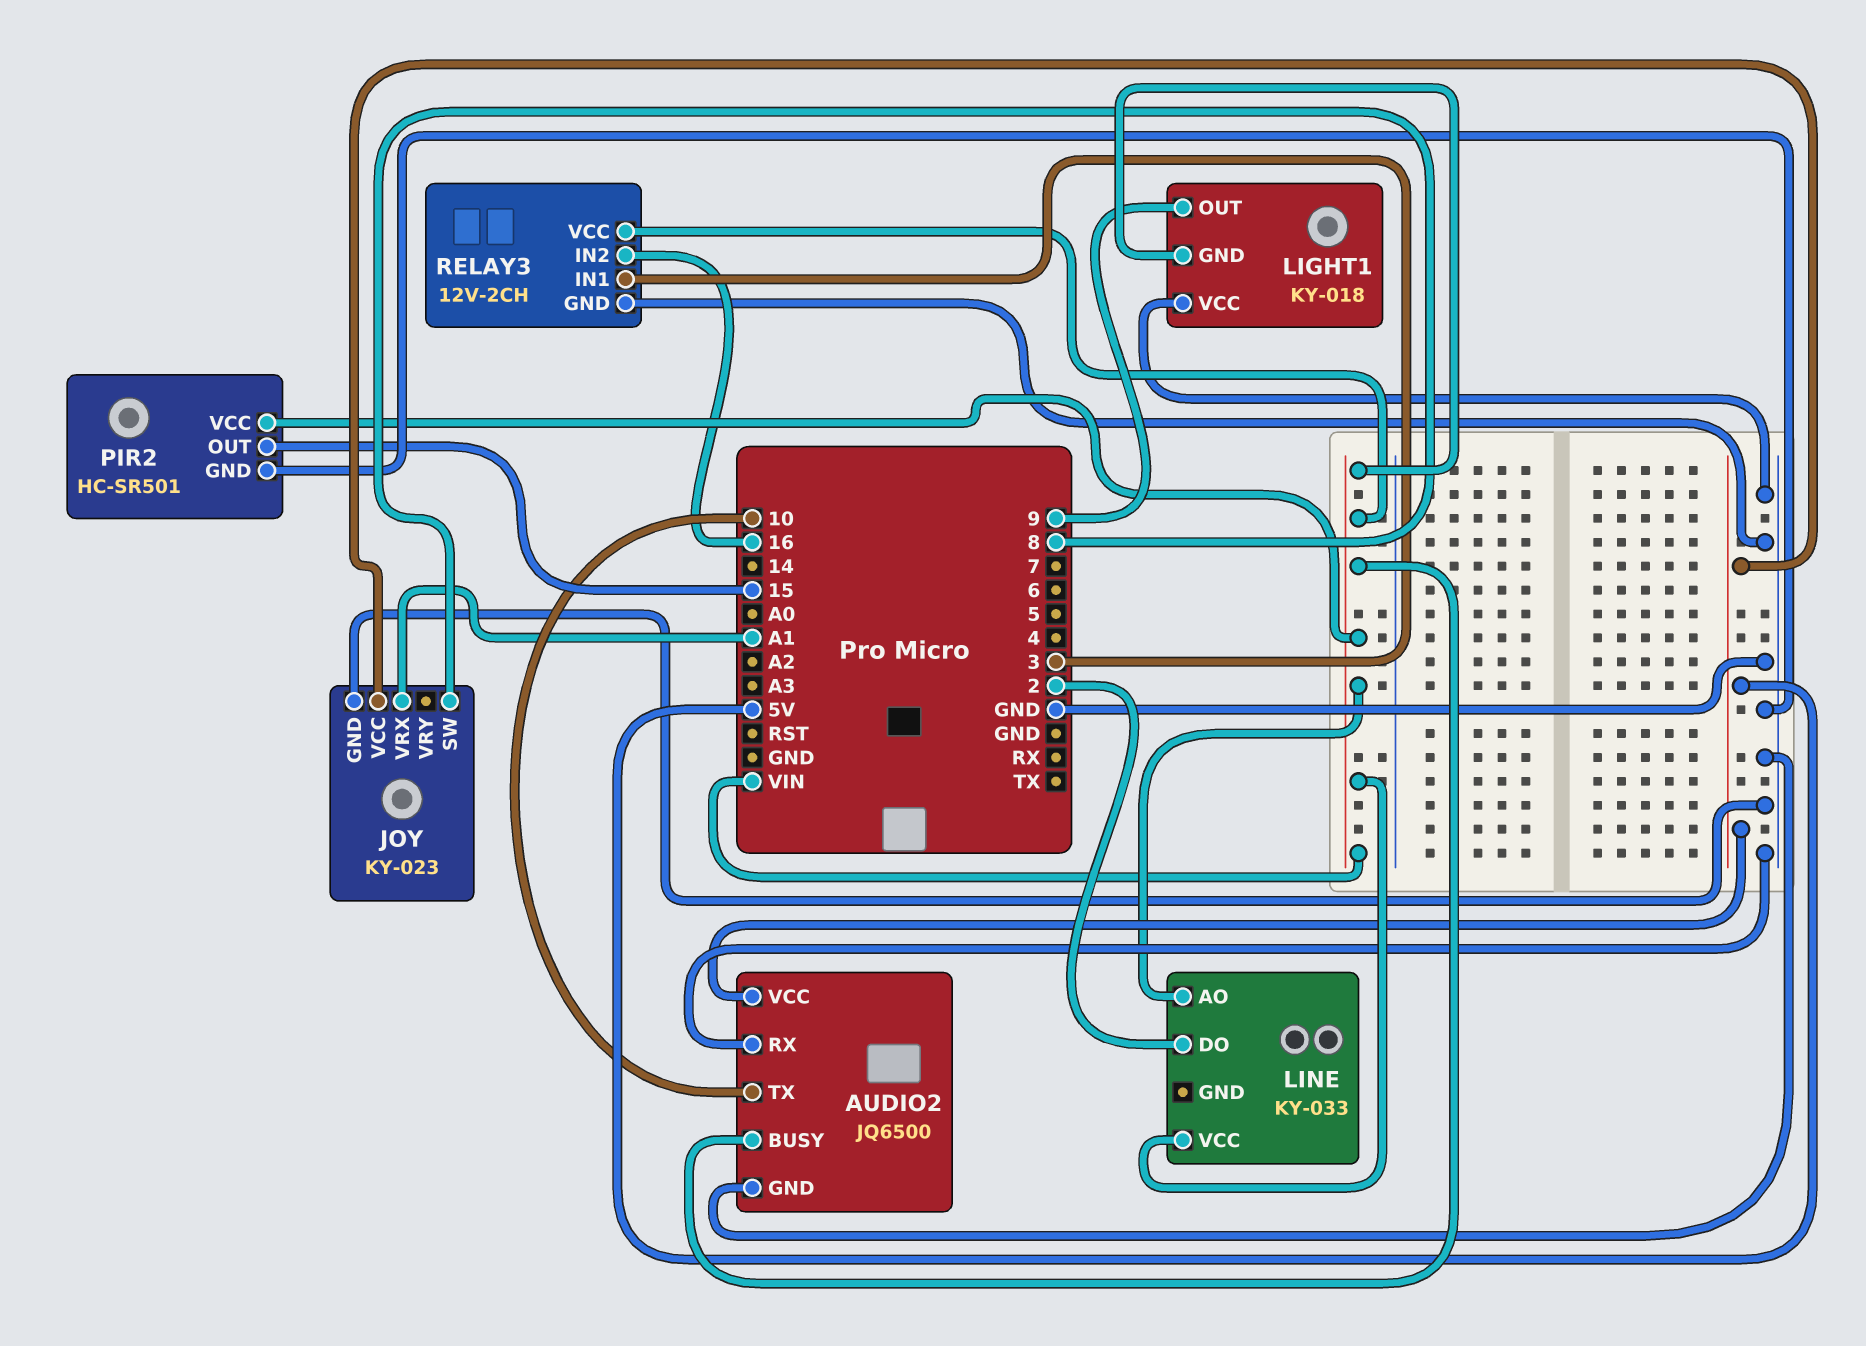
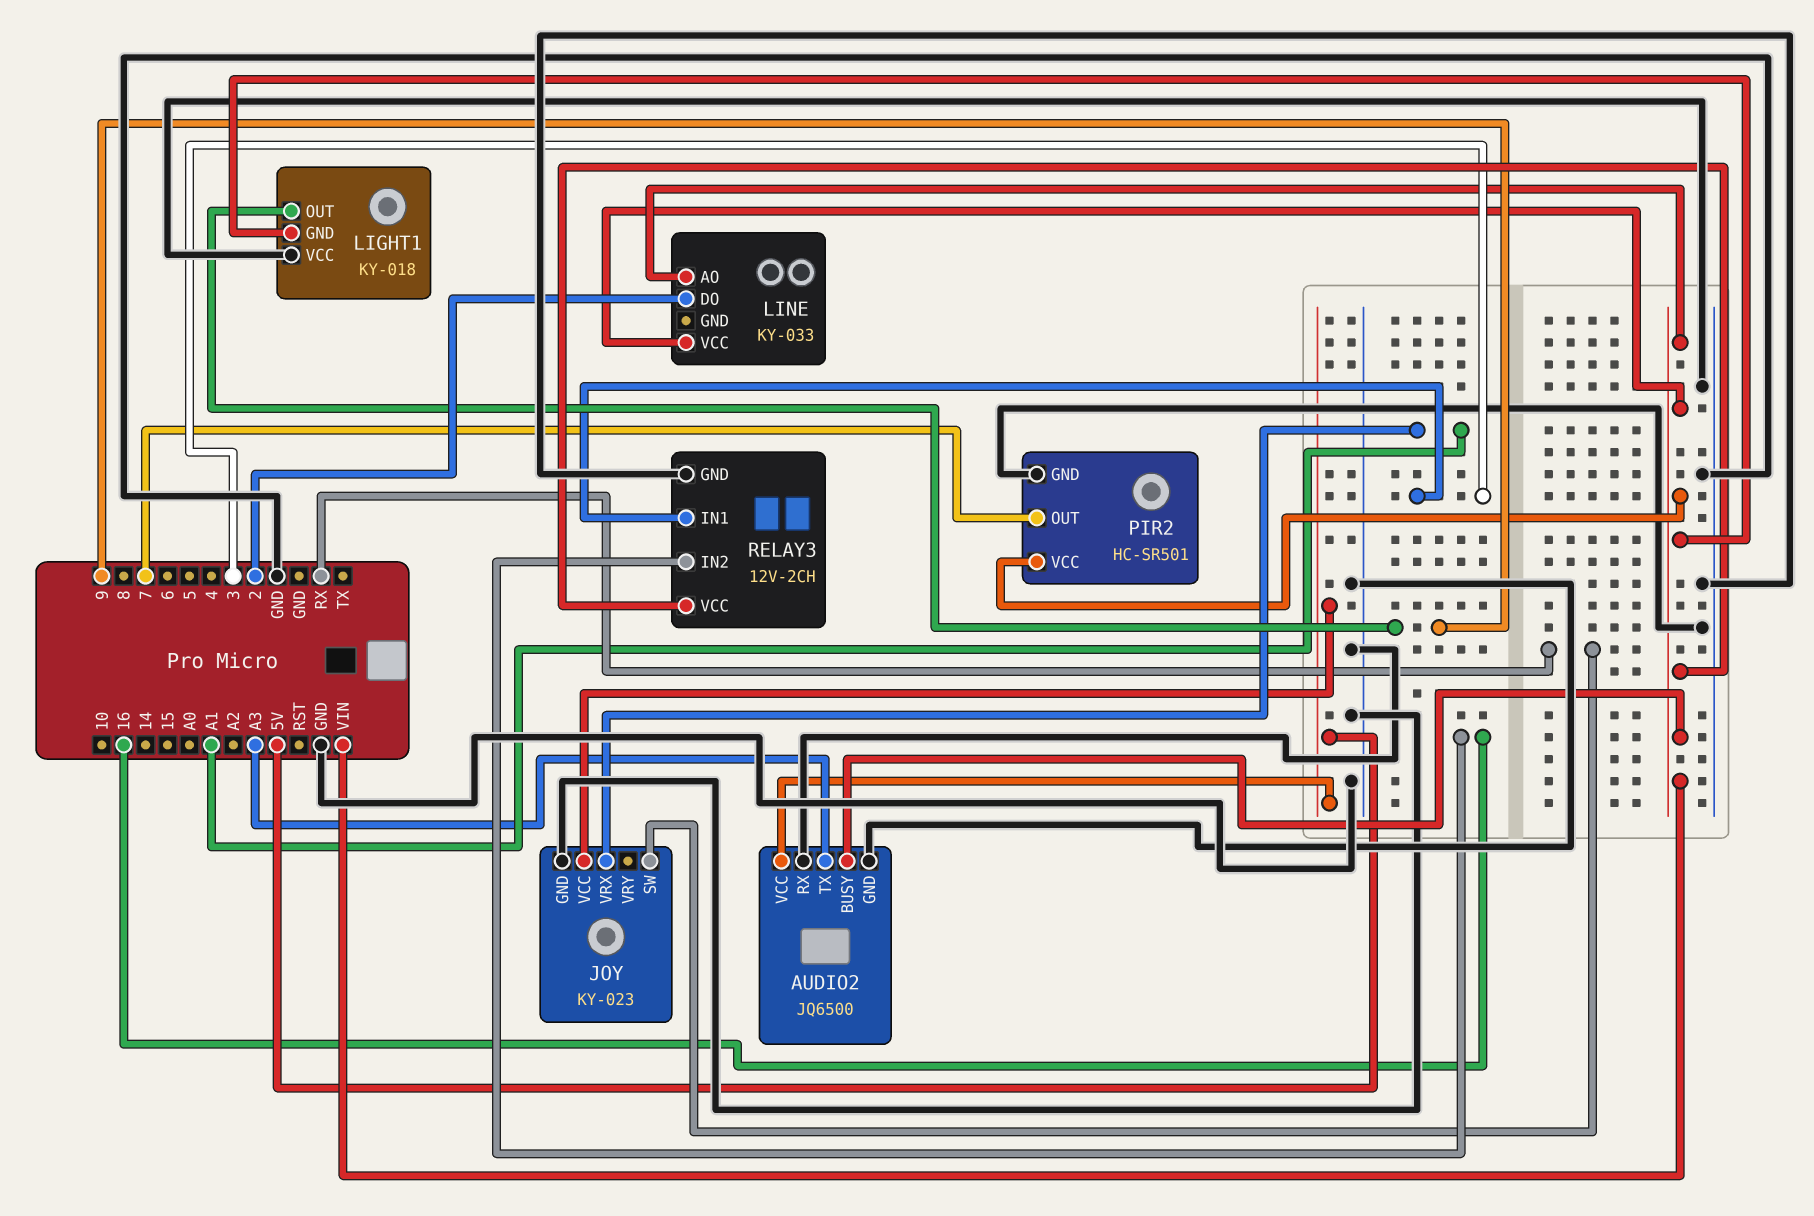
AUDIO2 pin TX: 10 -> A3
JOY pin SW: 8 -> RX
PIR2 pin OUT: 15 -> 7

